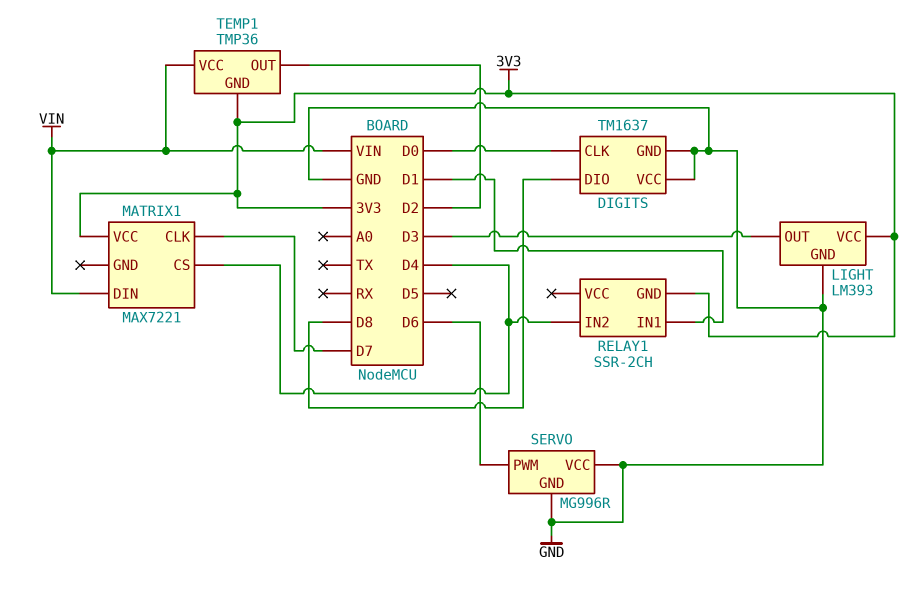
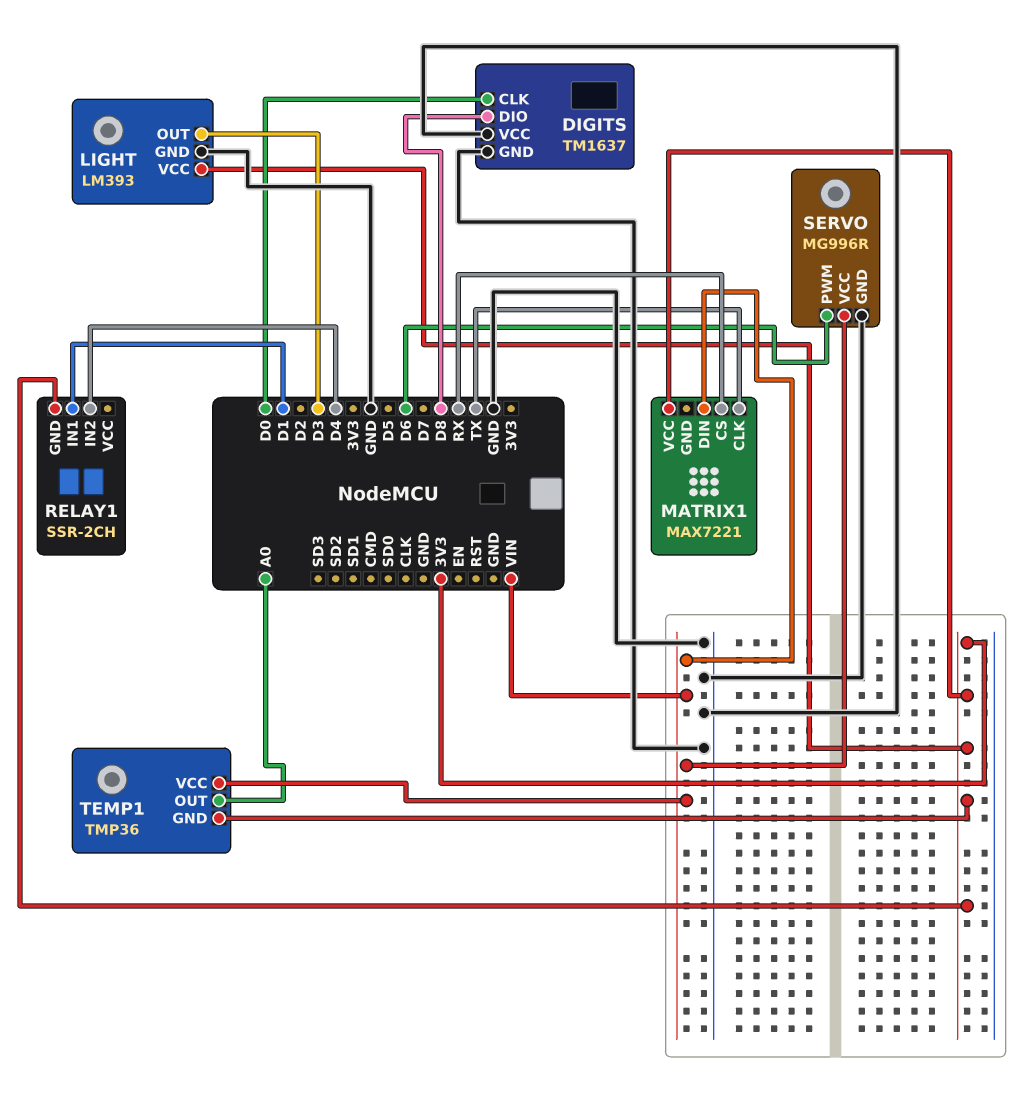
MATRIX1 pin CLK: D7 -> TX
MATRIX1 pin CS: D4 -> RX
SERVO pin VCC: GND -> VIN
TEMP1 pin OUT: D2 -> A0

